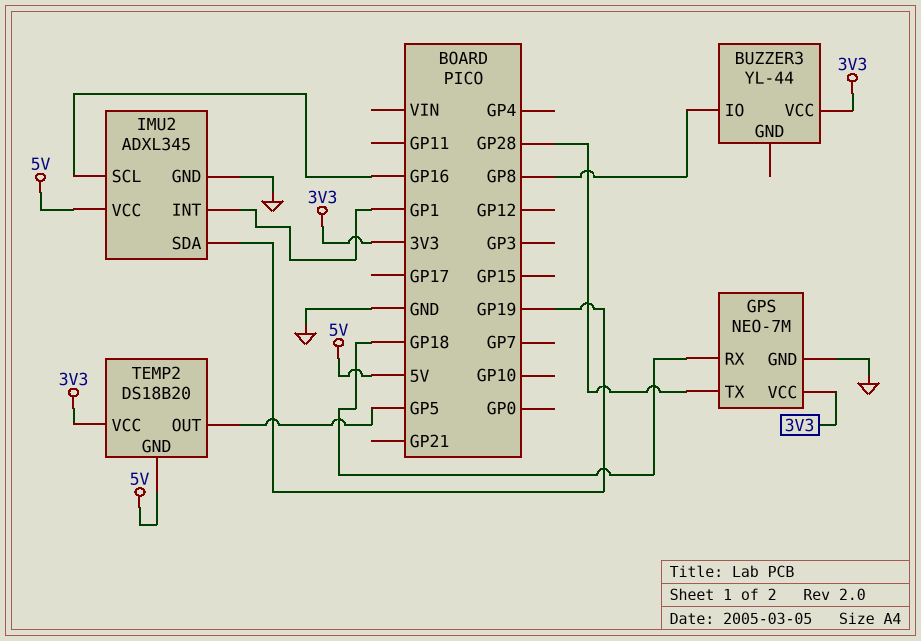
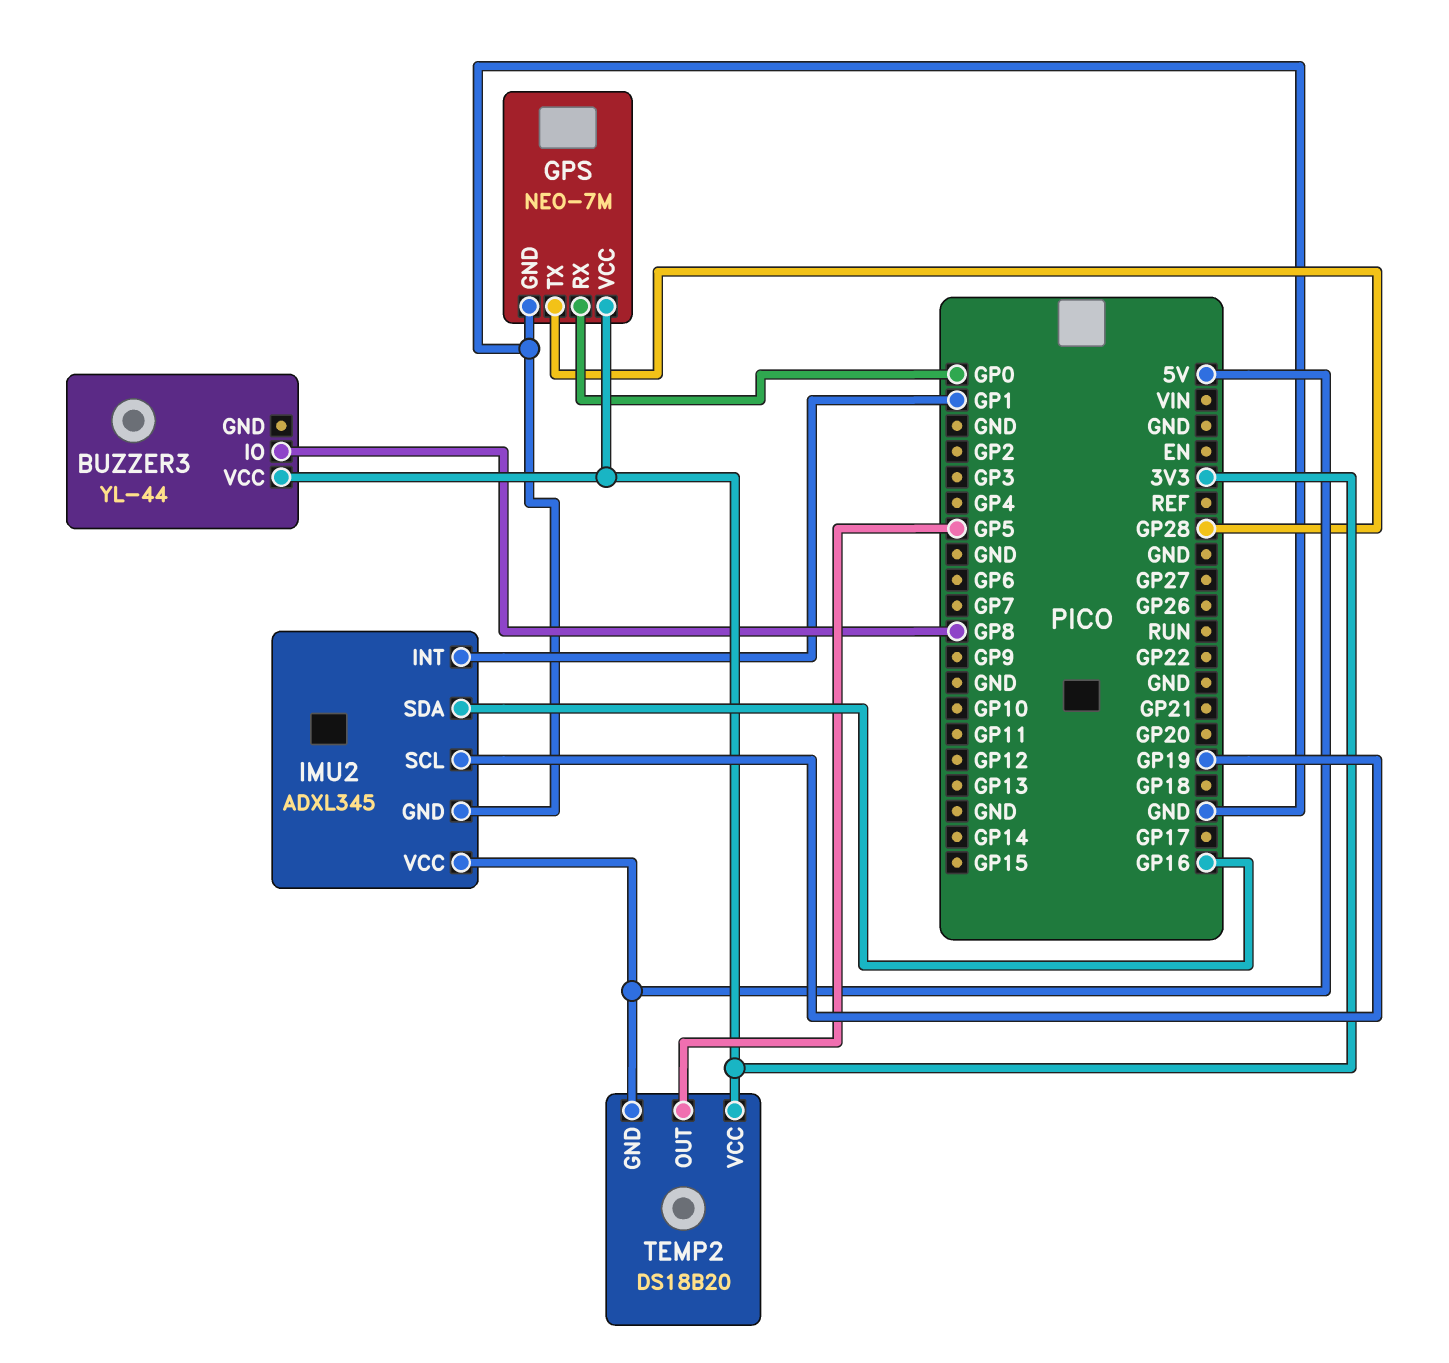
GPS pin RX: GP18 -> GP0
IMU2 pin SCL: GP16 -> GP19
IMU2 pin SDA: GP19 -> GP16

